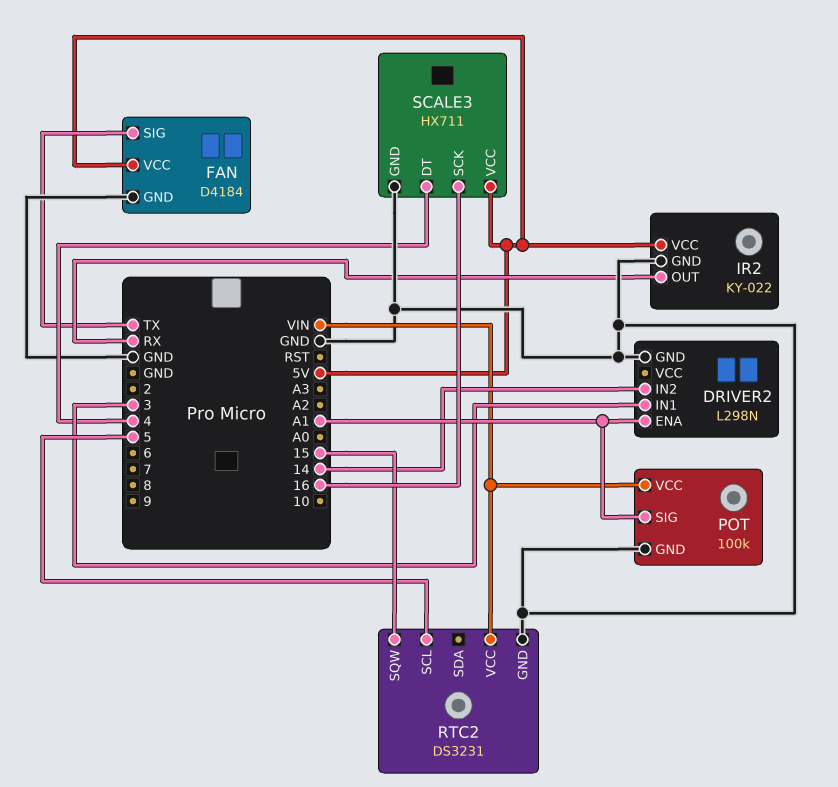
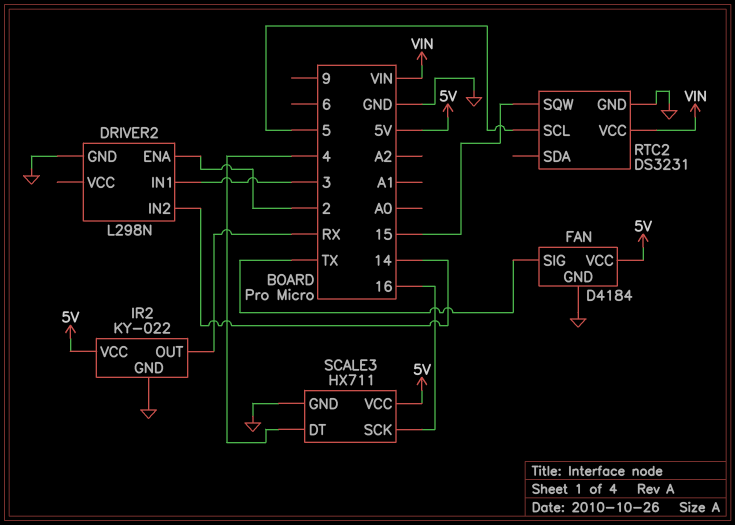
DRIVER2 pin ENA: A1 -> 2
POT: 100k -> none
POT pin GND: GND -> none
POT pin SIG: A1 -> none
POT pin VCC: VIN -> none

